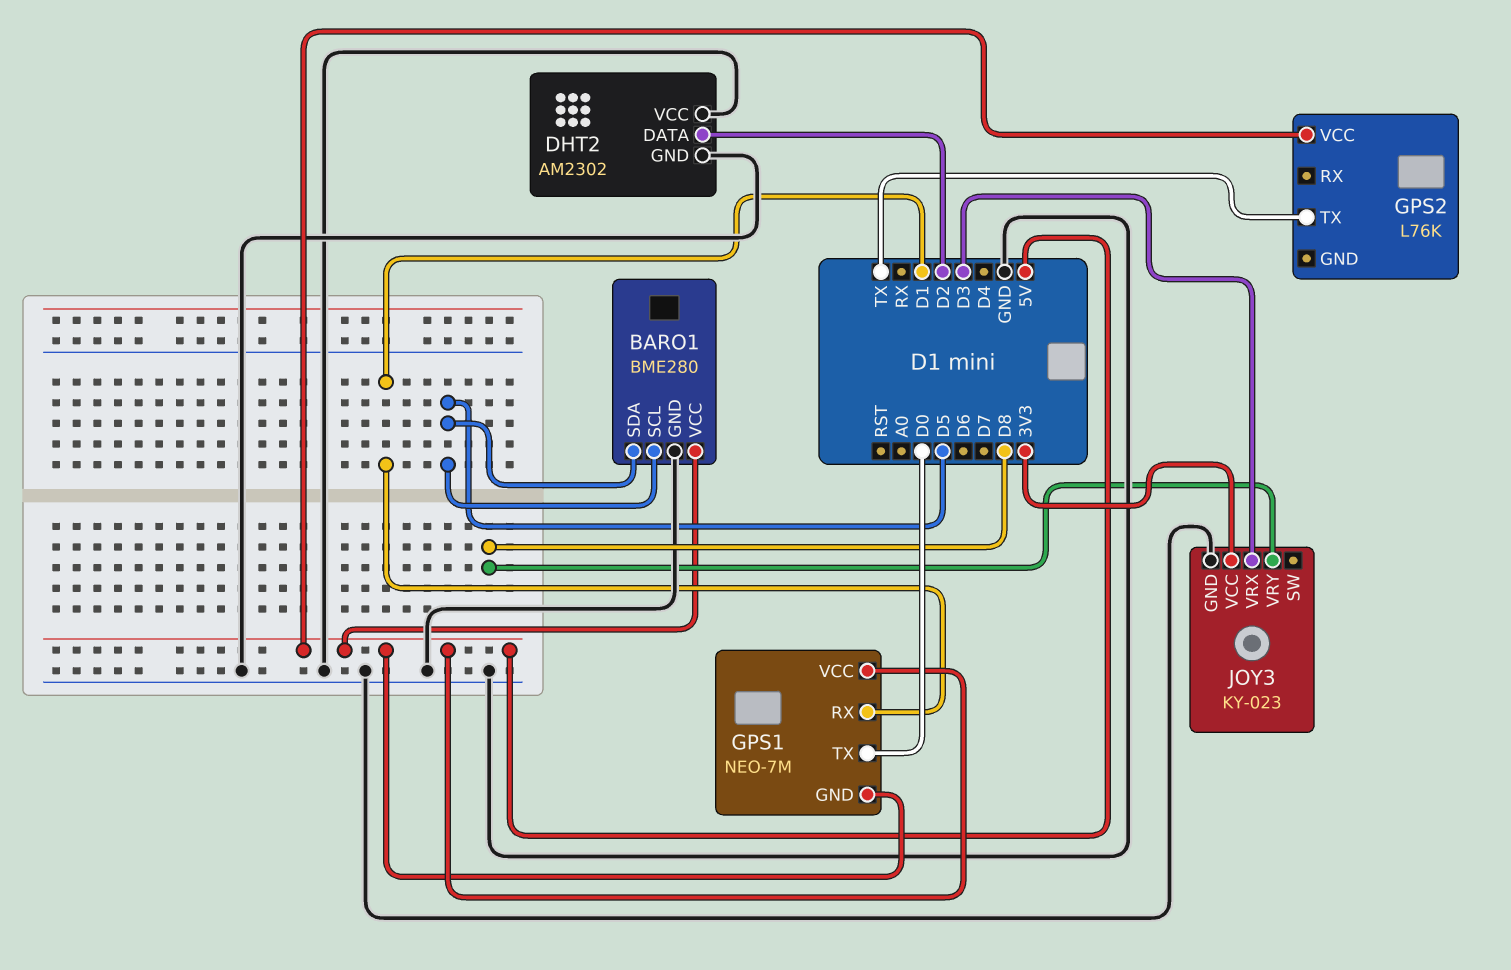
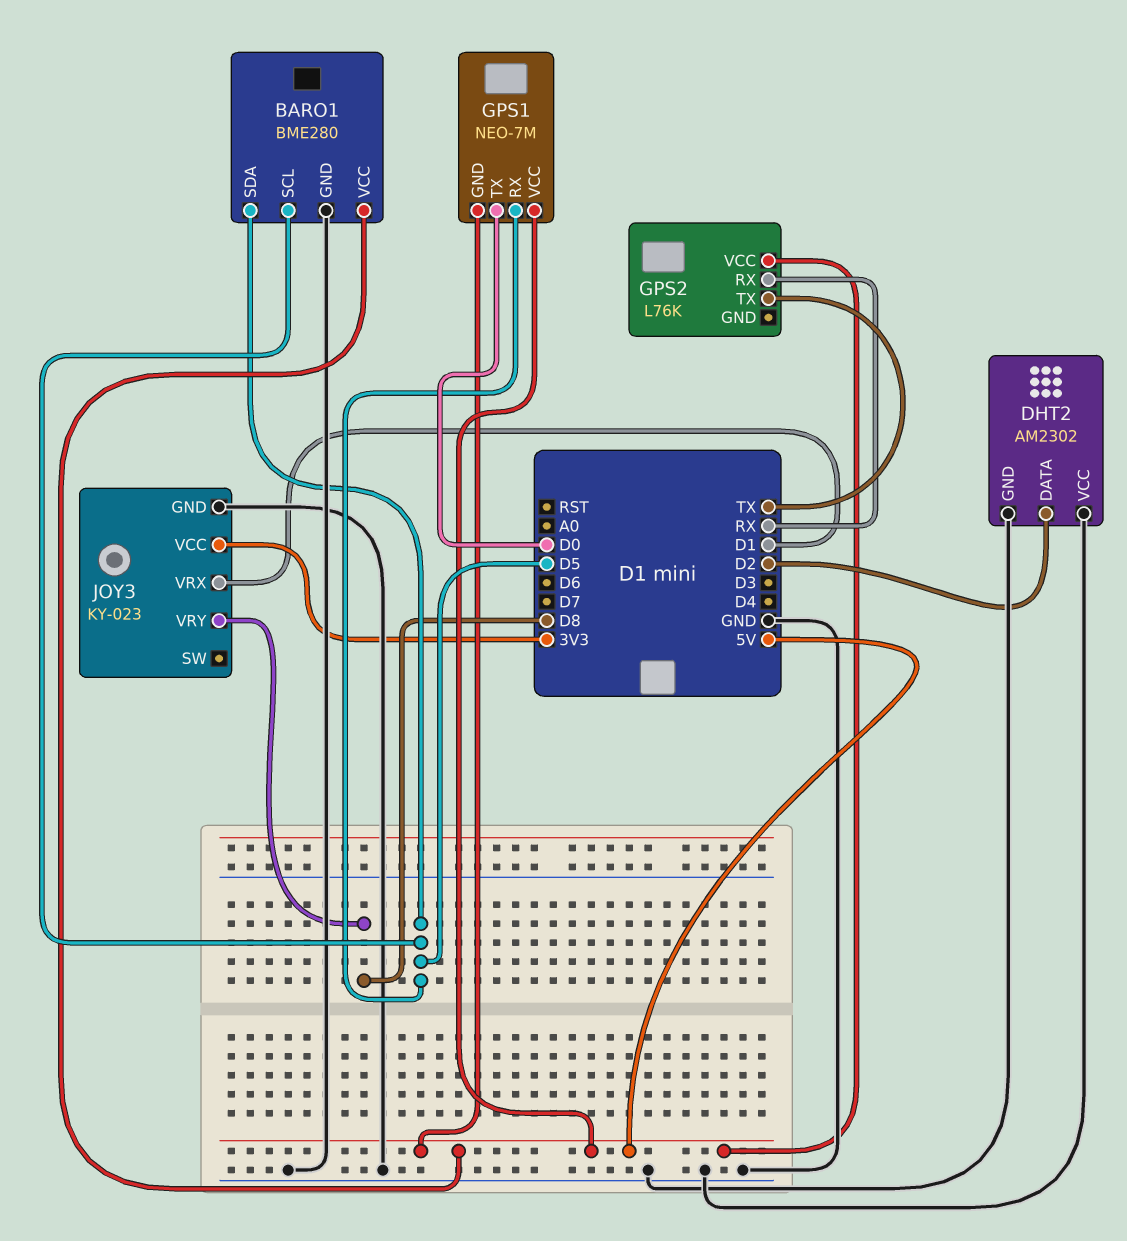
GPS1 pin RX: D1 -> D5
GPS2 pin RX: none -> RX
JOY3 pin VRX: D3 -> D1

